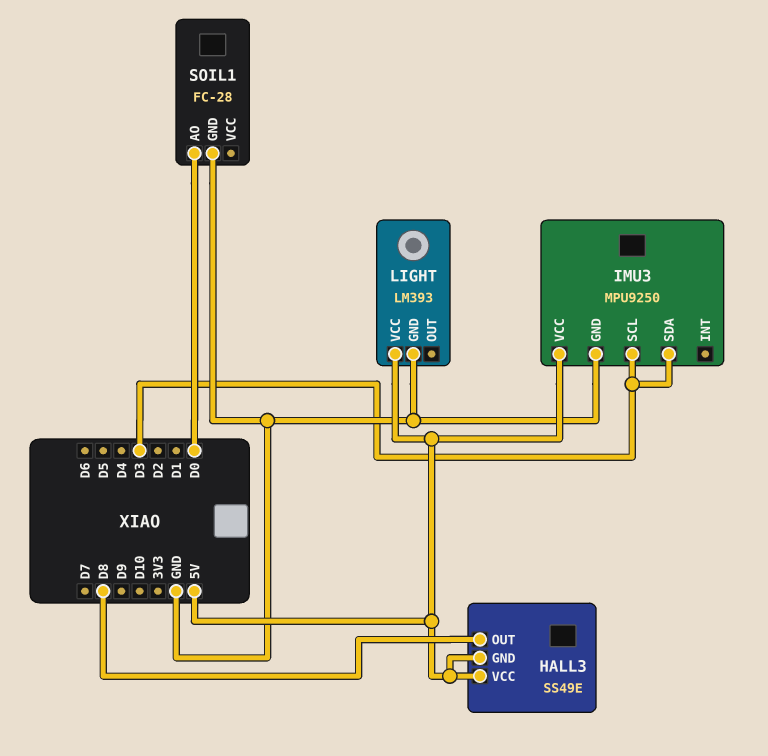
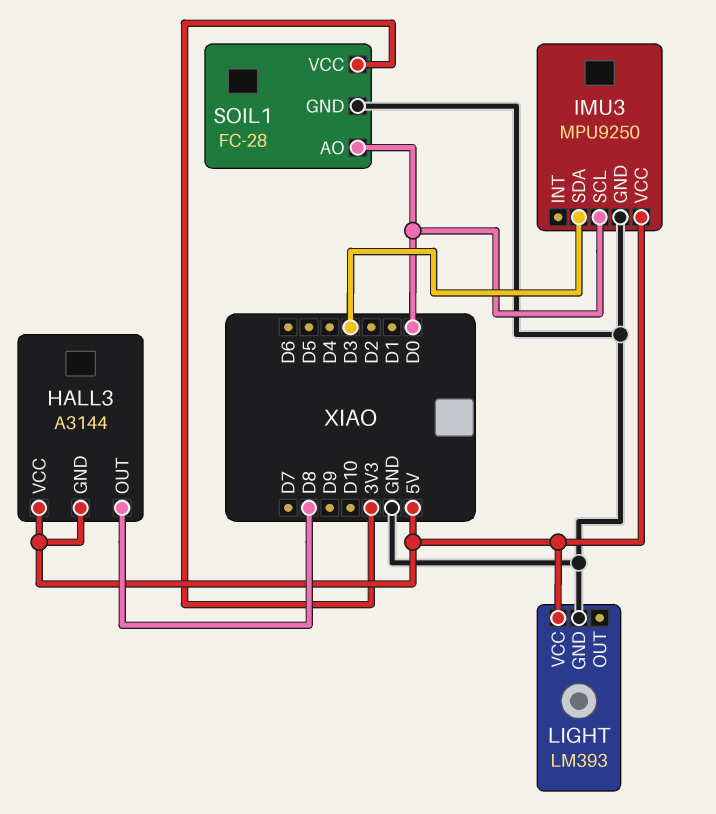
HALL3: SS49E -> A3144
IMU3 pin SCL: D3 -> D0
SOIL1 pin VCC: none -> 3V3

